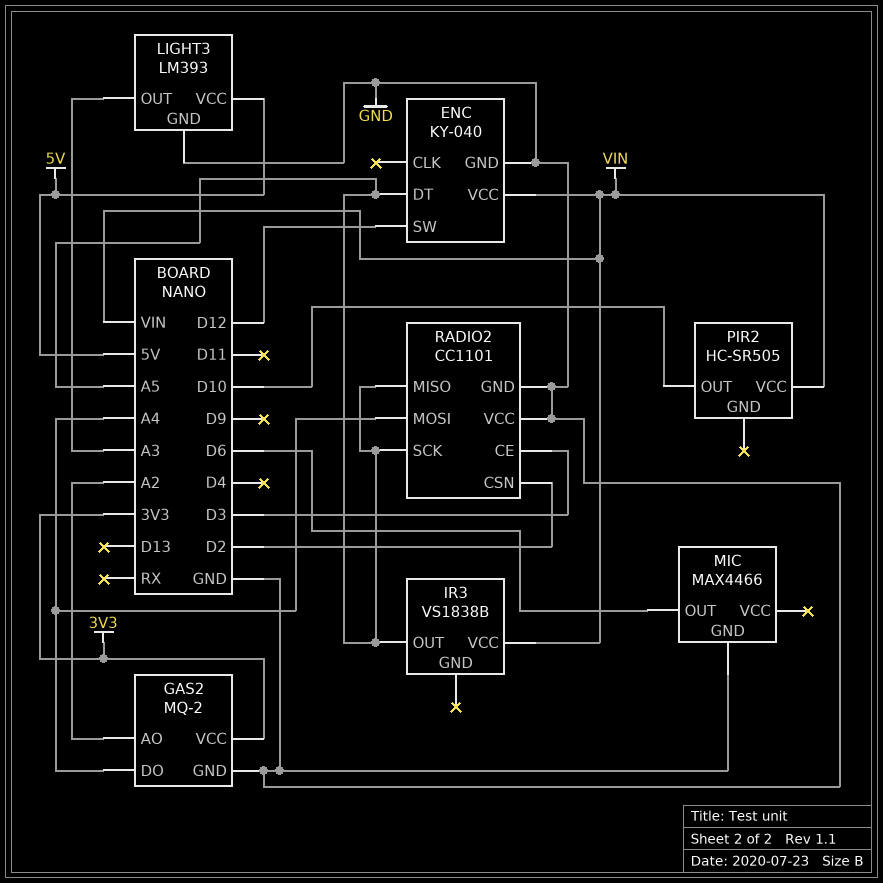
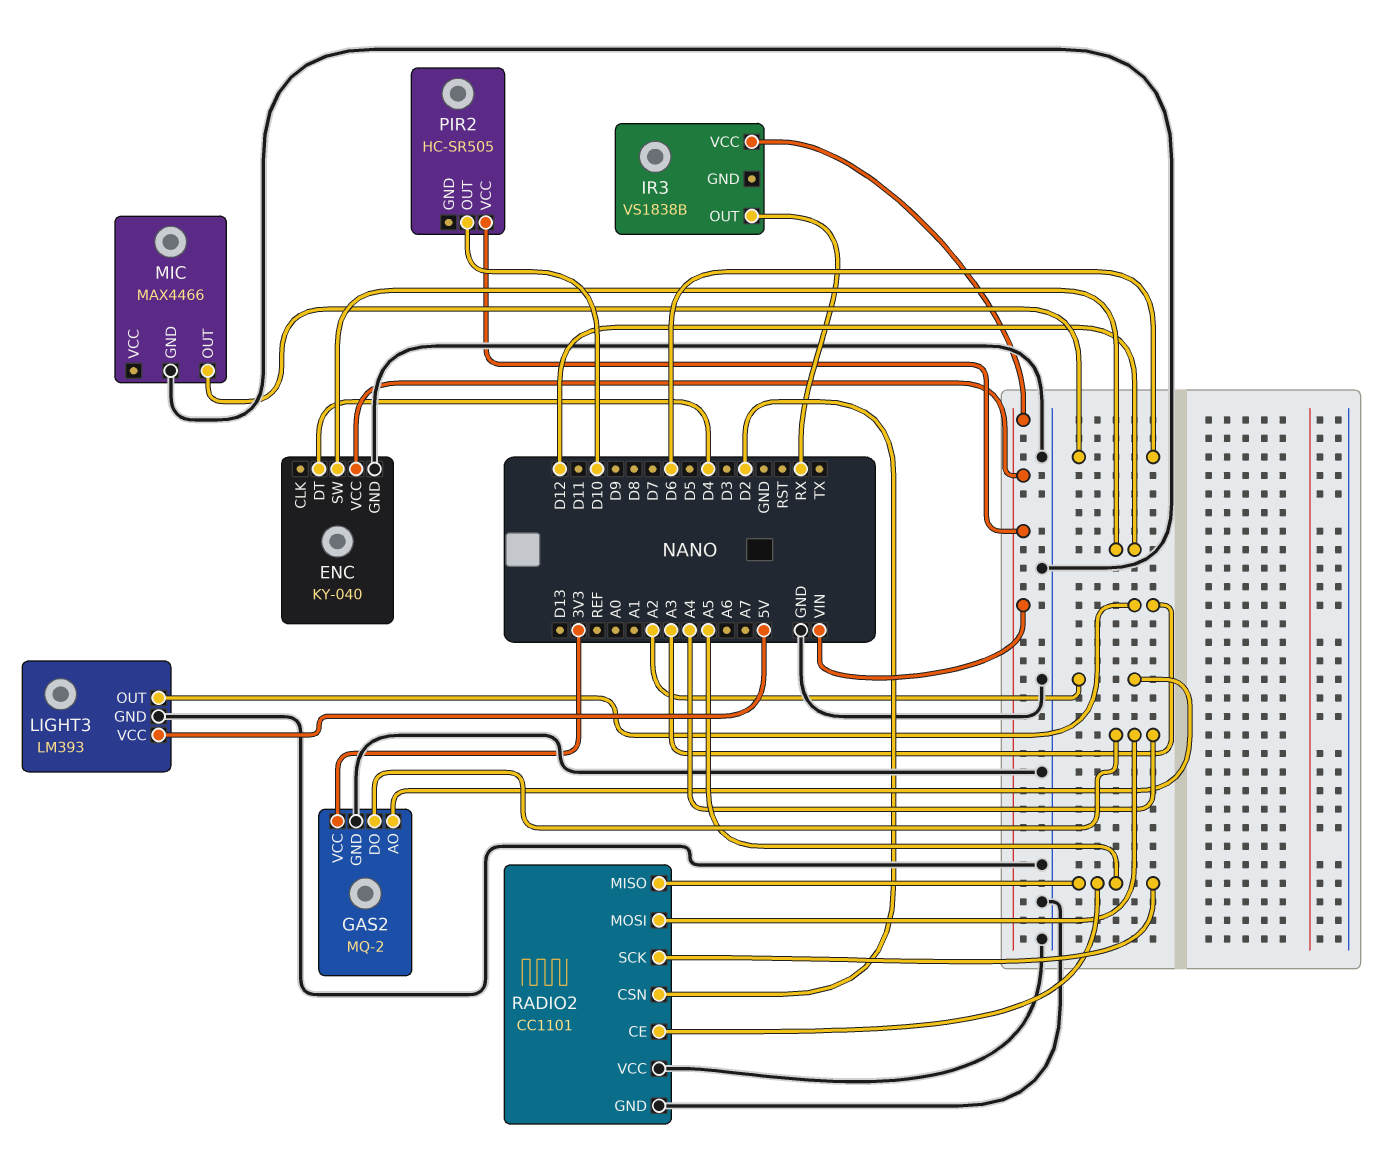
ENC pin DT: A5 -> D4
IR3 pin OUT: A5 -> RX
RADIO2 pin CE: D3 -> A5

